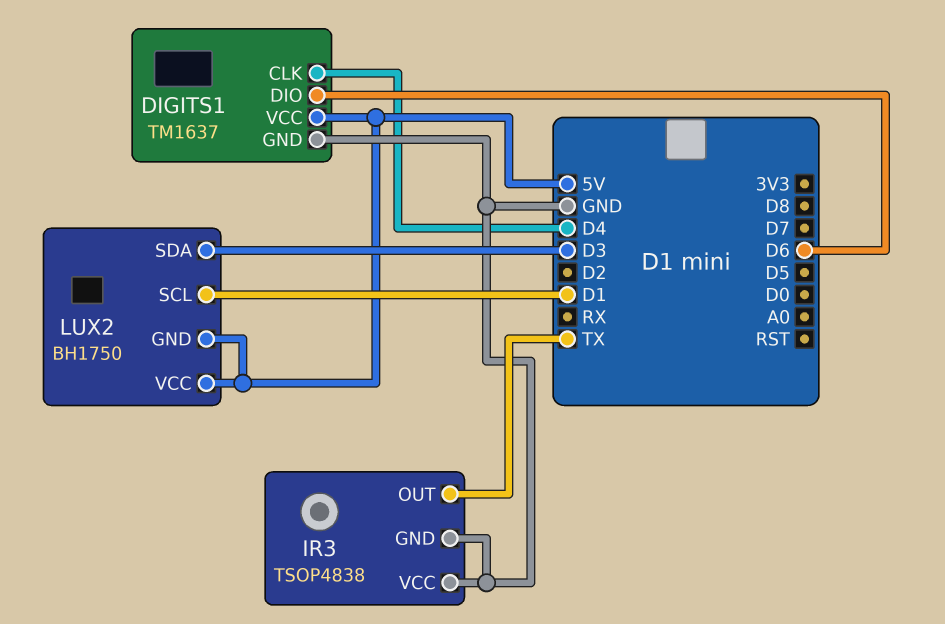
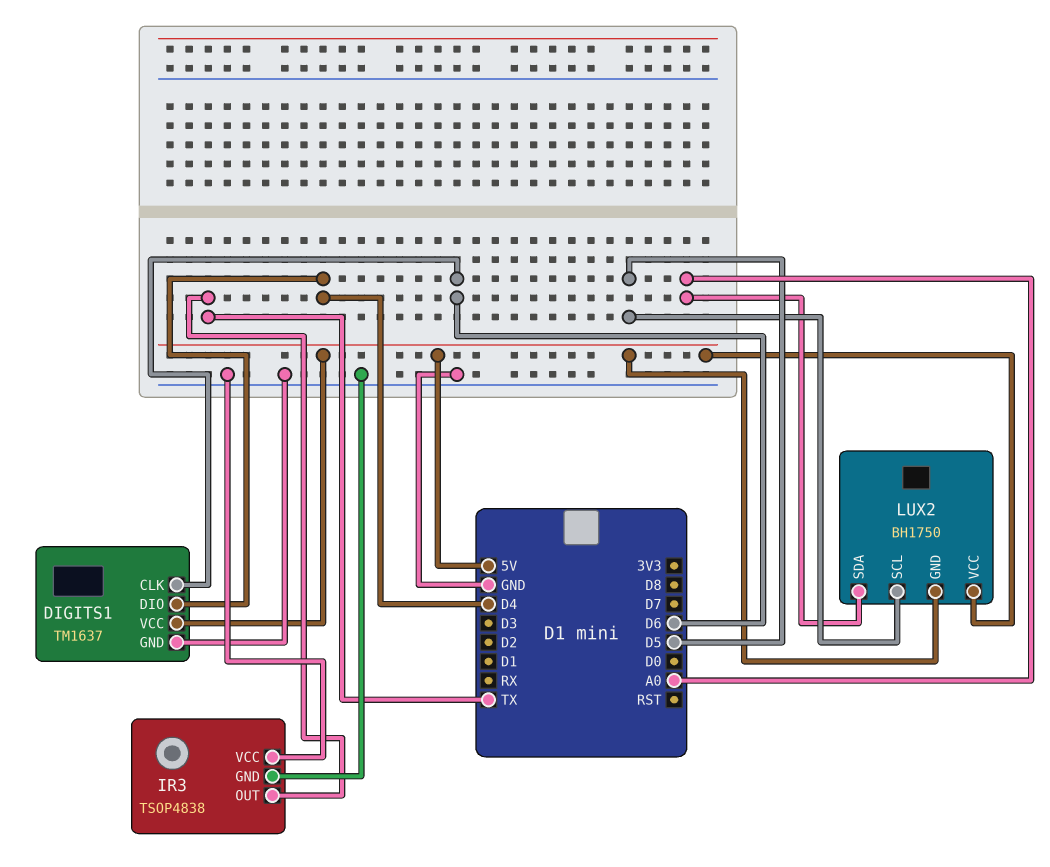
DIGITS1 pin CLK: D4 -> D6
DIGITS1 pin DIO: D6 -> D4
LUX2 pin SCL: D1 -> D5
LUX2 pin SDA: D3 -> A0

